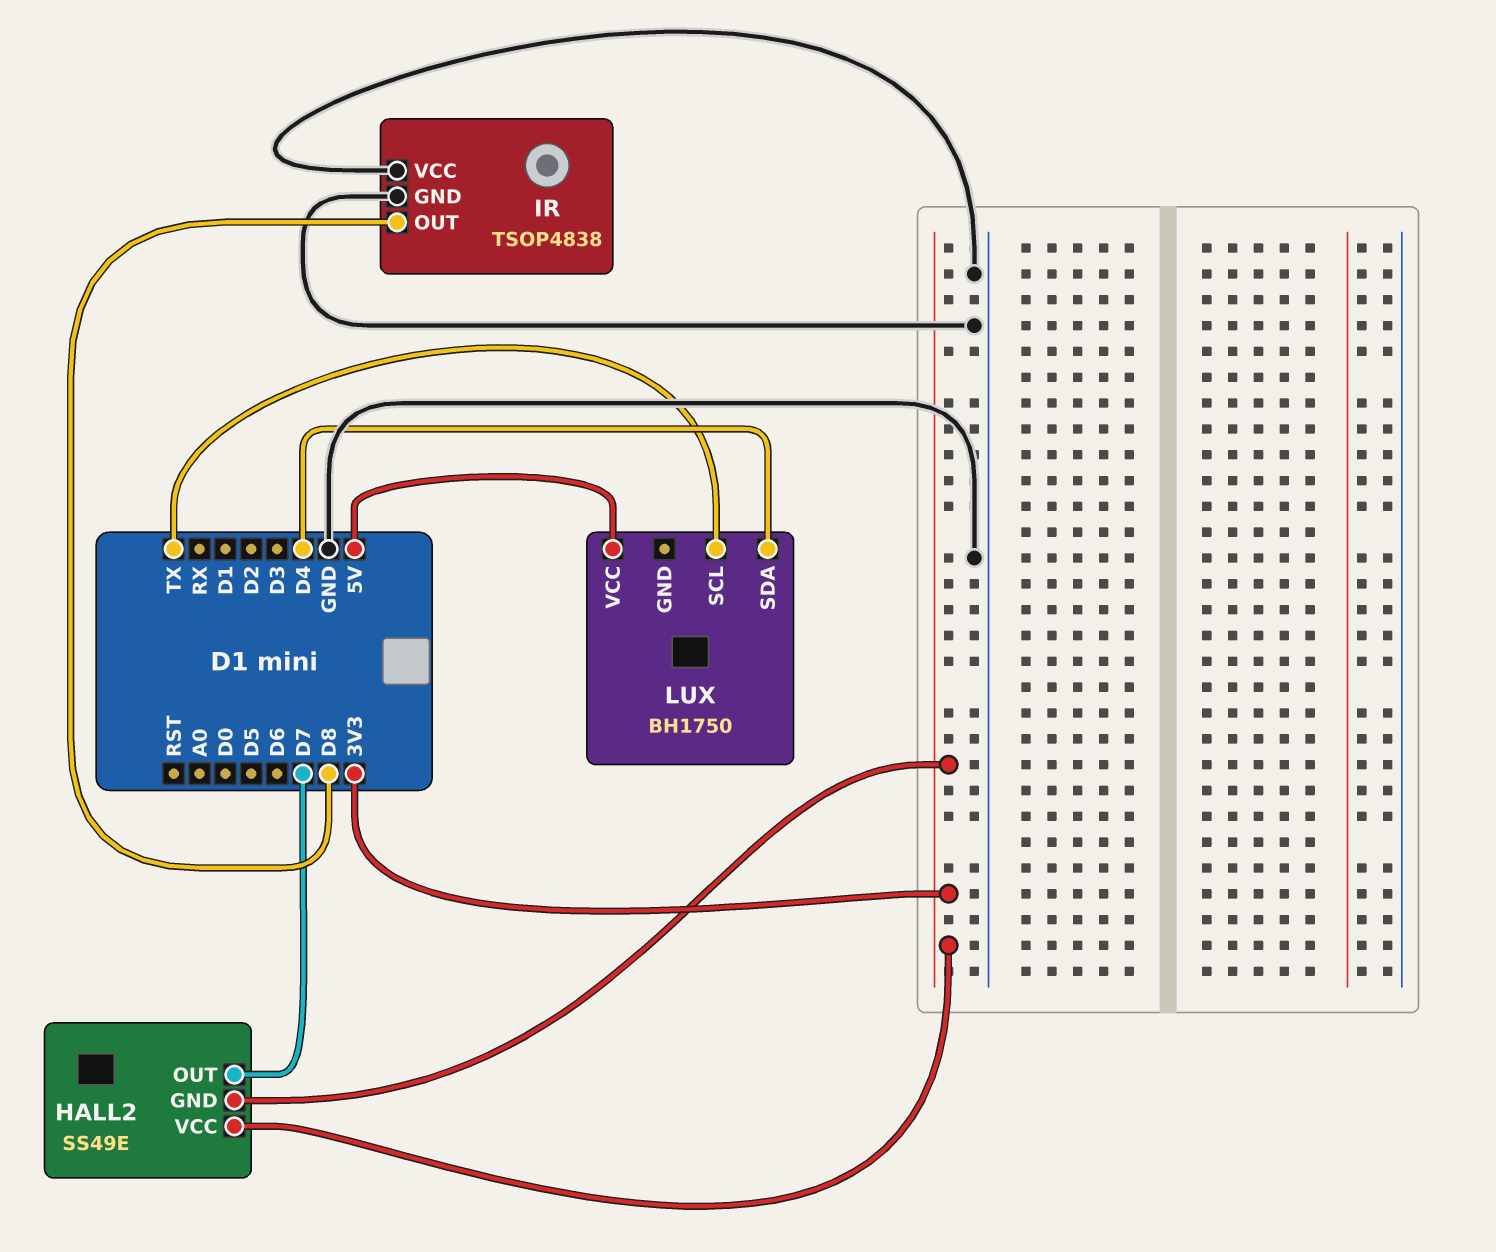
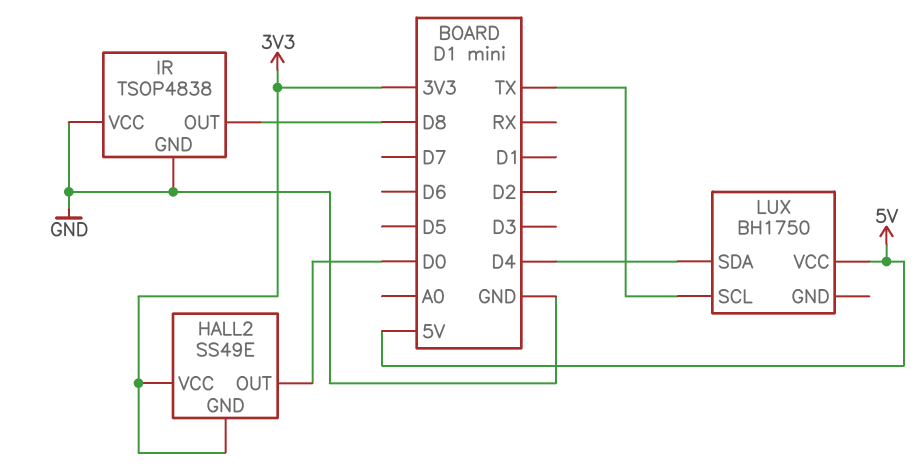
HALL2 pin OUT: D7 -> D0

